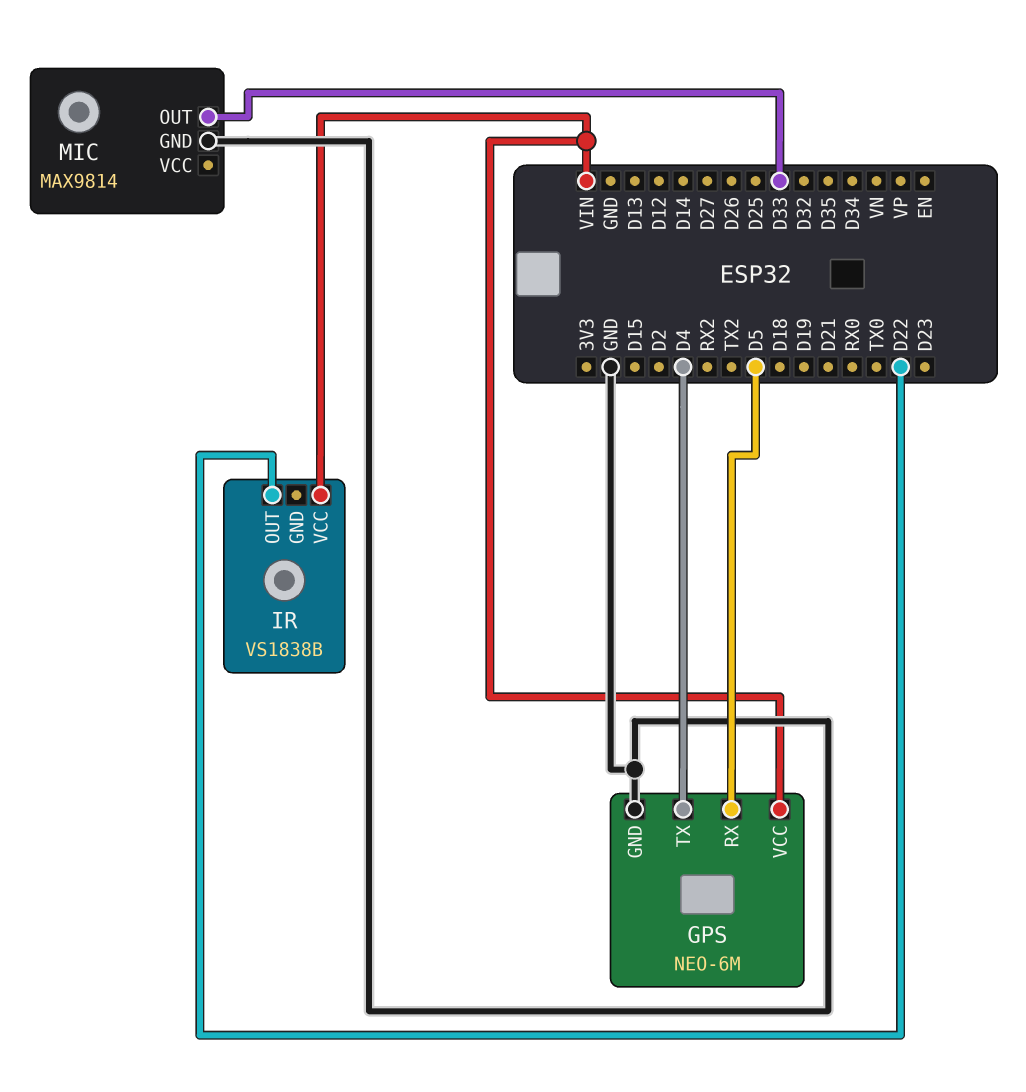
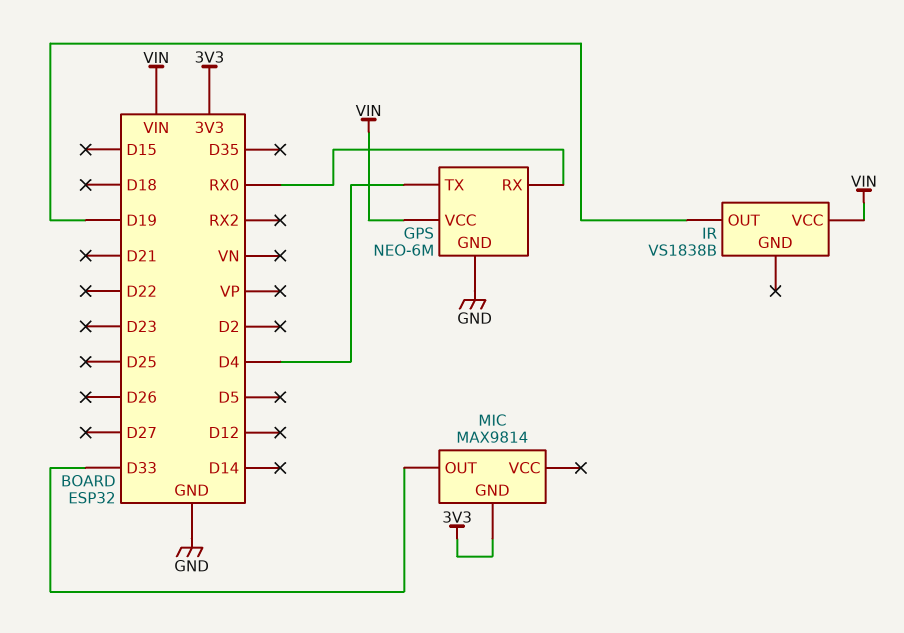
GPS pin RX: D5 -> RX0
IR pin OUT: D22 -> D19
MIC pin GND: GND -> 3V3

